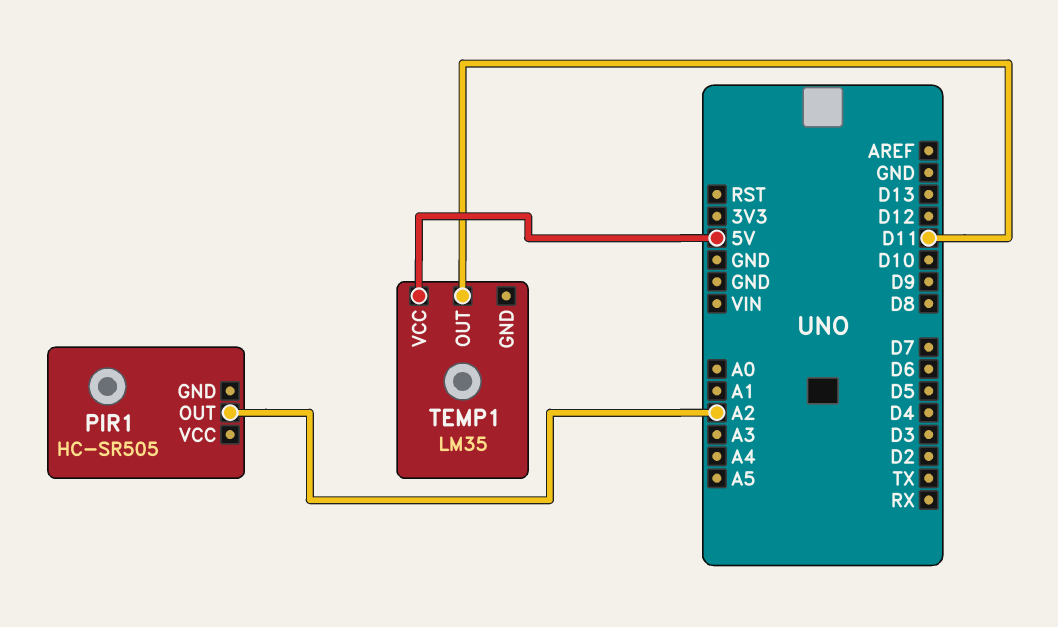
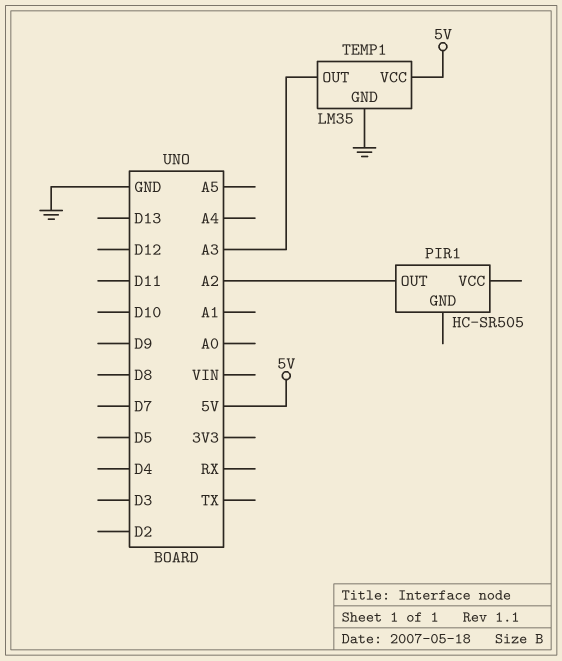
TEMP1 pin GND: none -> GND
TEMP1 pin OUT: D11 -> A3

